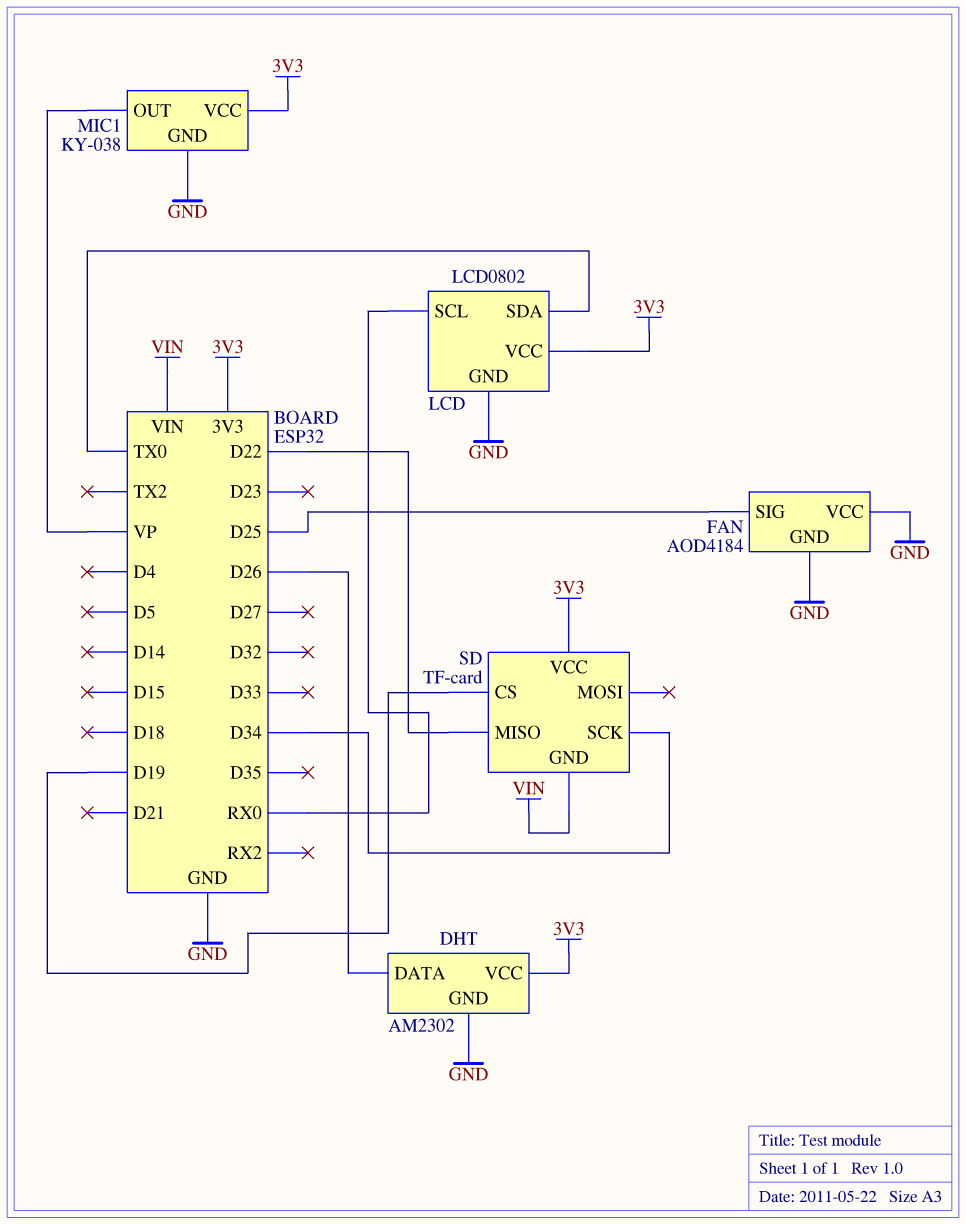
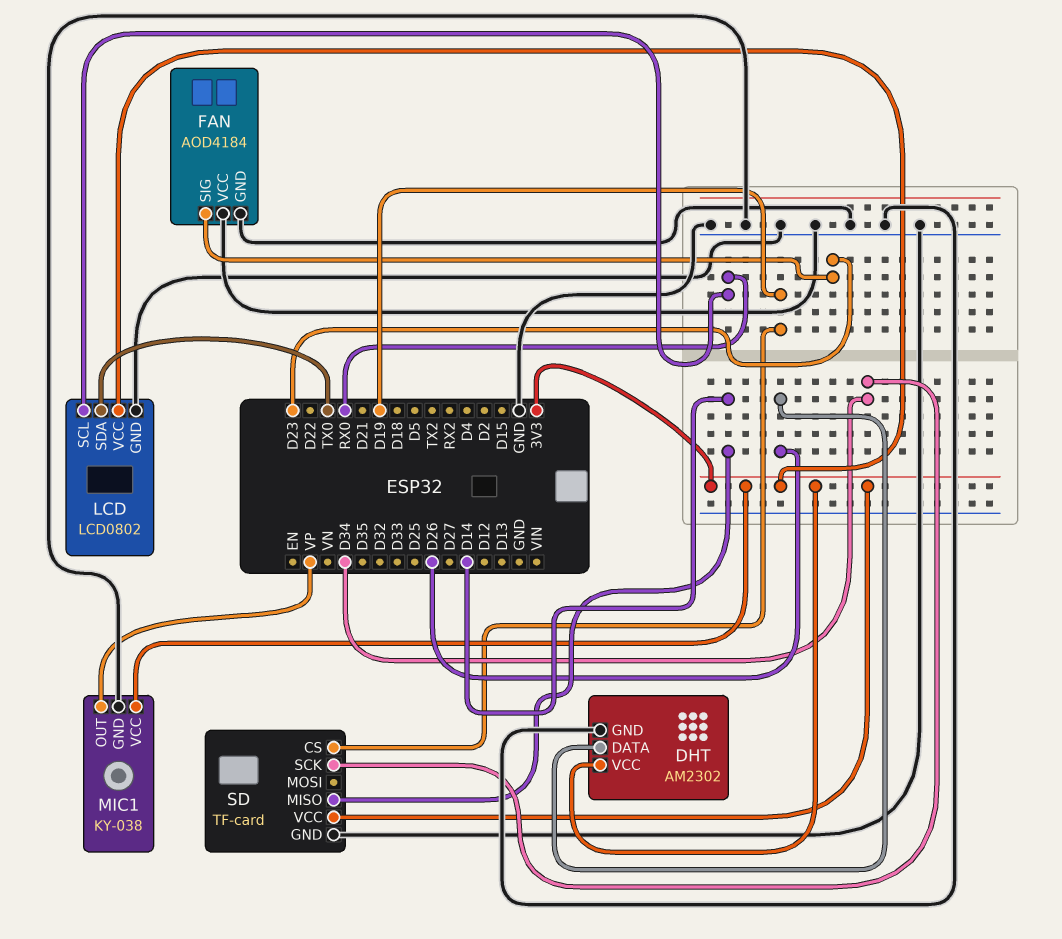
FAN pin SIG: D25 -> D23
SD pin GND: VIN -> GND
SD pin MISO: D22 -> D14

